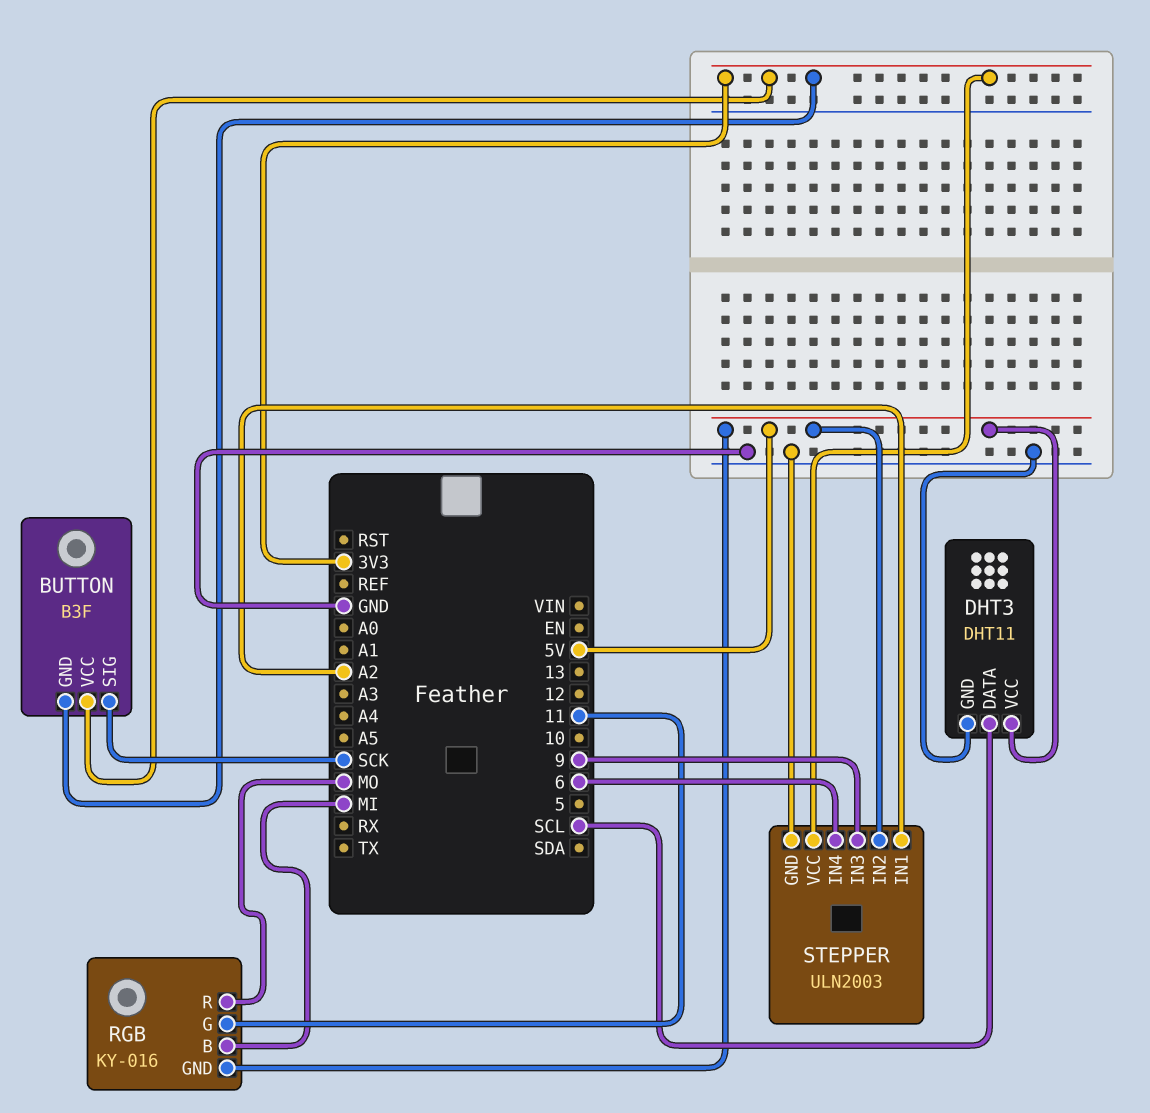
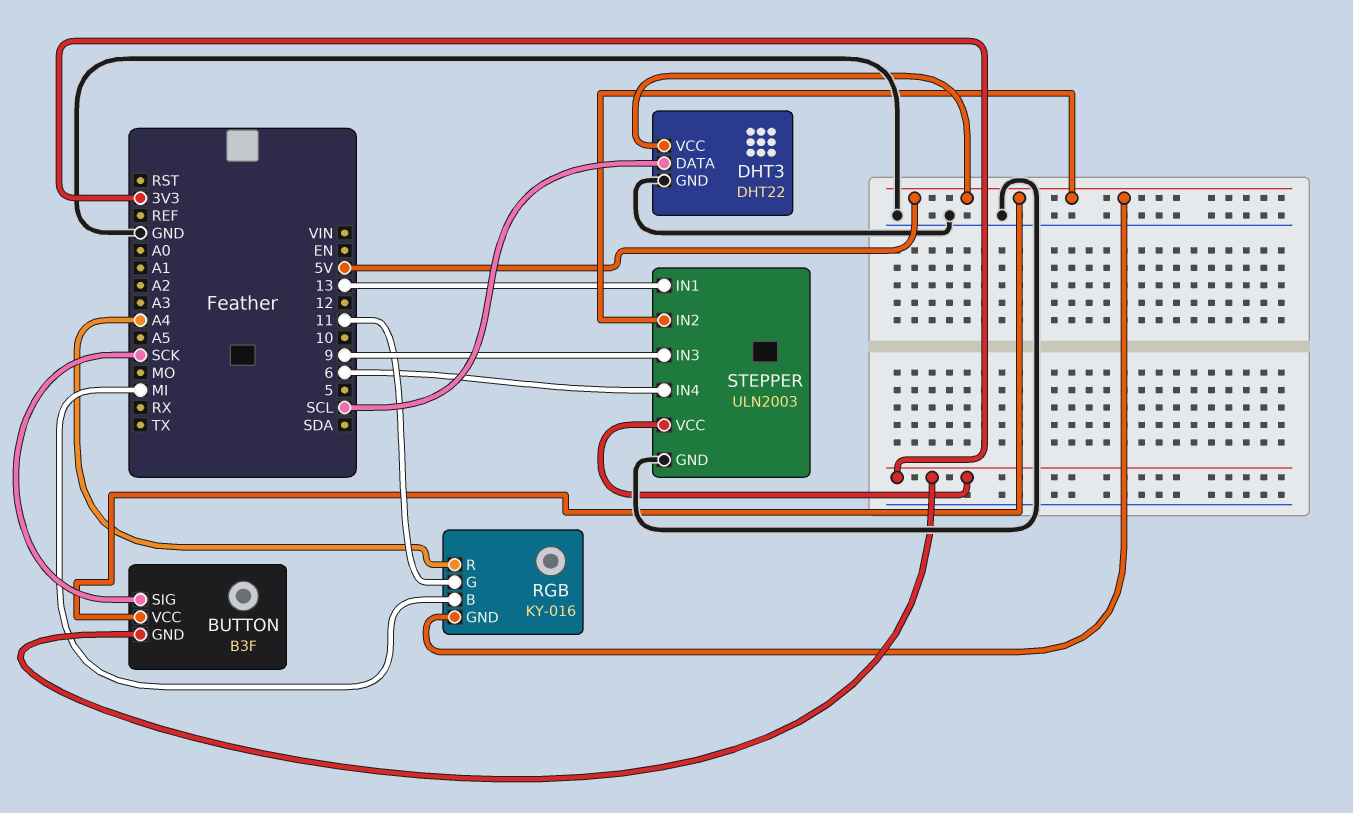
BUTTON pin VCC: 3V3 -> 5V
DHT3: DHT11 -> DHT22
RGB pin R: MO -> A4
STEPPER pin IN1: A2 -> 13

